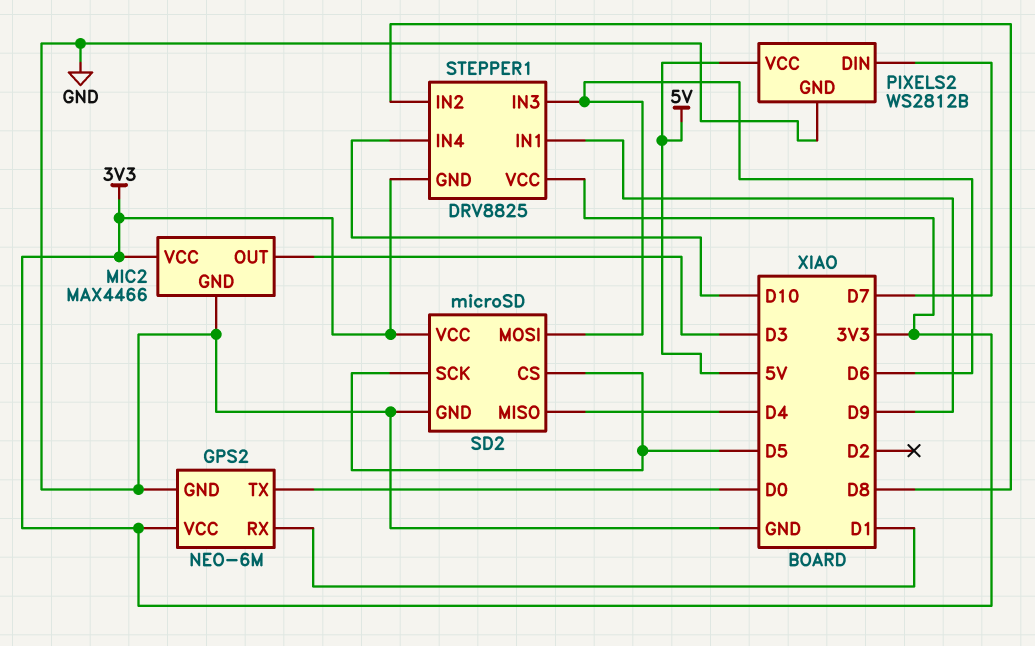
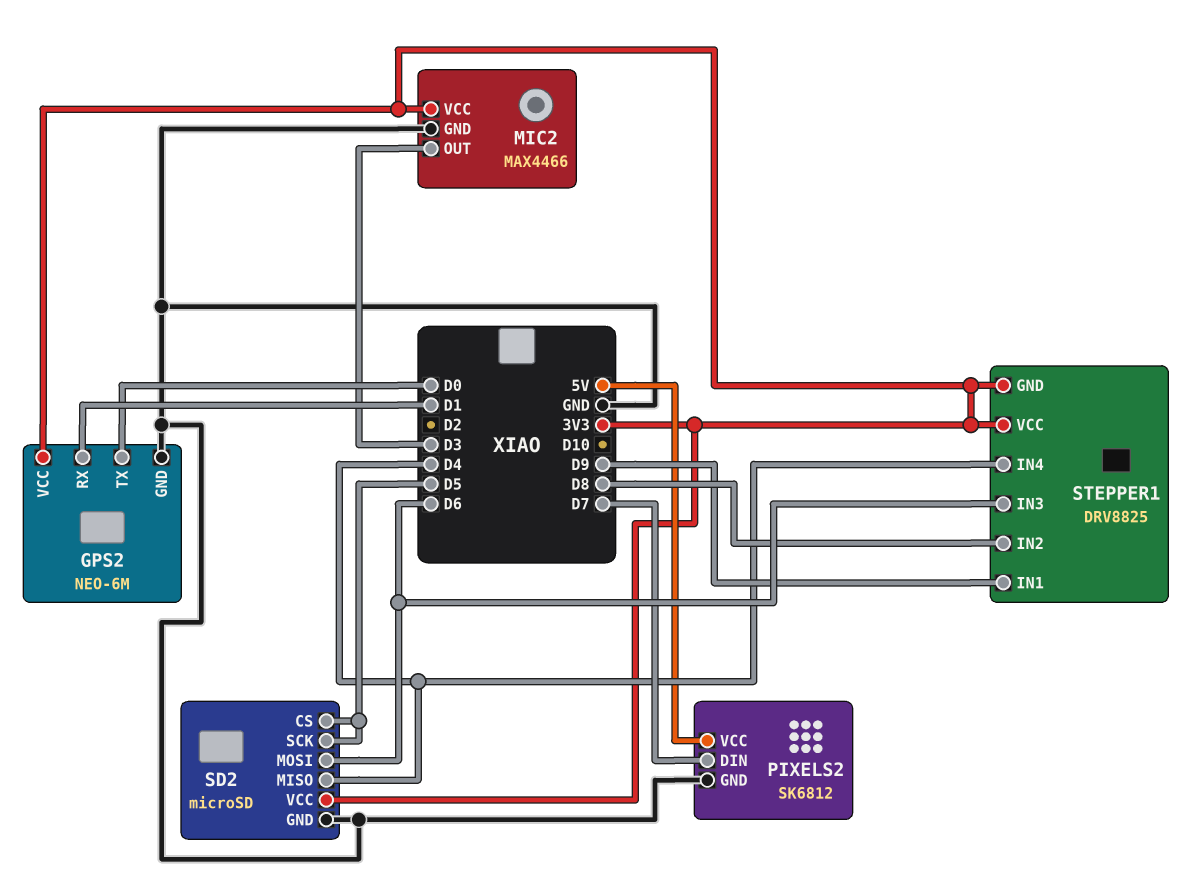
PIXELS2: WS2812B -> SK6812
STEPPER1 pin IN4: D10 -> D4

